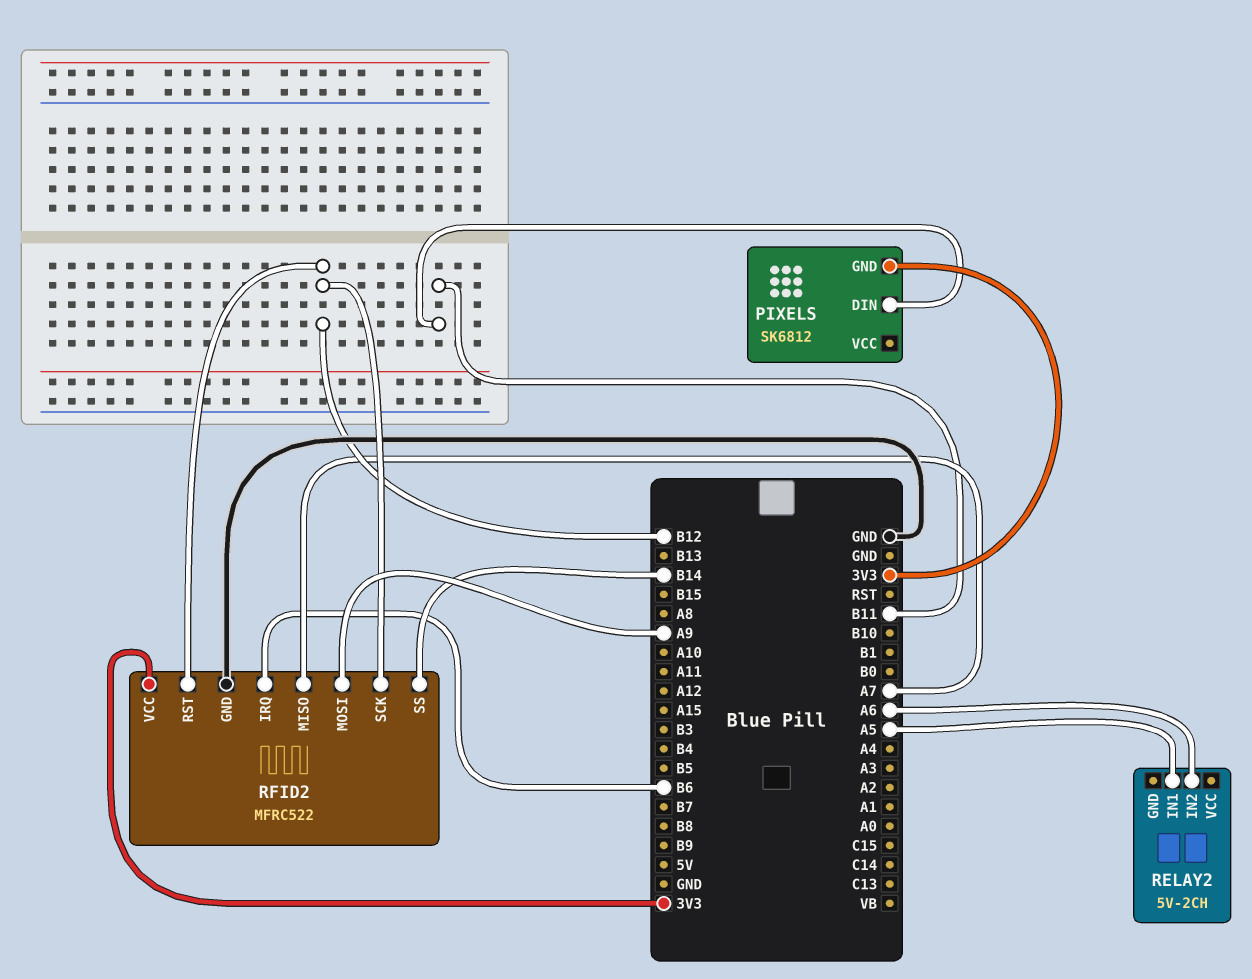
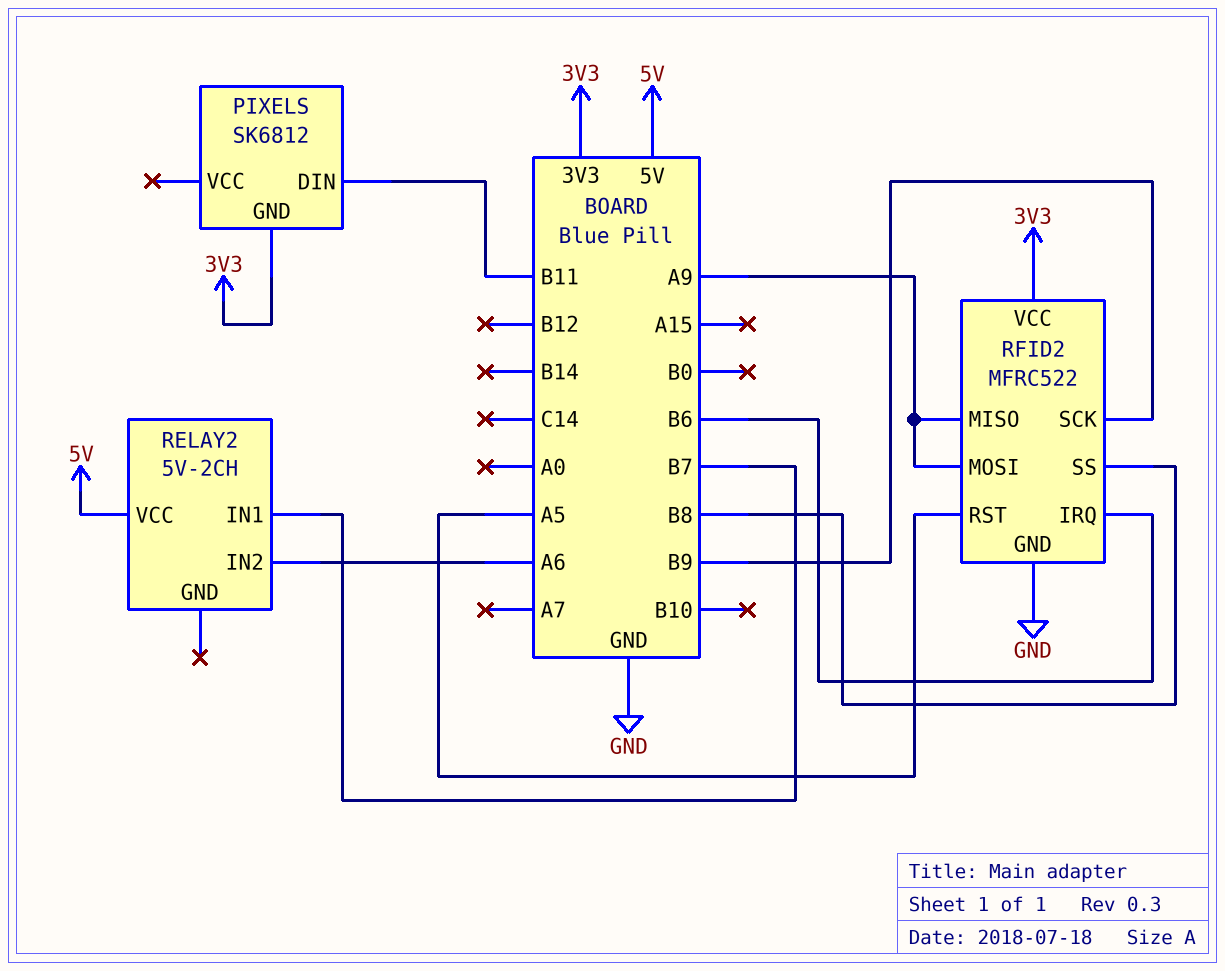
RELAY2 pin IN1: A5 -> B7
RELAY2 pin VCC: none -> 5V
RFID2 pin MISO: A7 -> A9
RFID2 pin RST: B12 -> A5
RFID2 pin SCK: B12 -> B9
RFID2 pin SS: B14 -> B8

